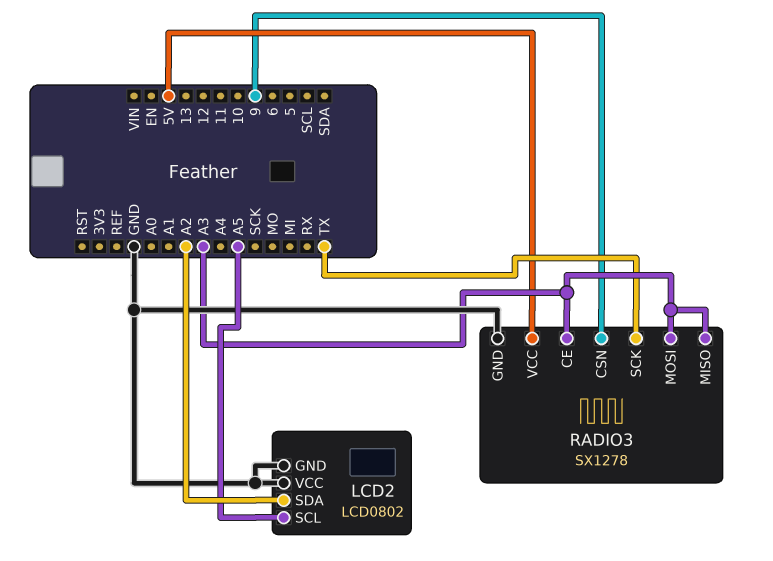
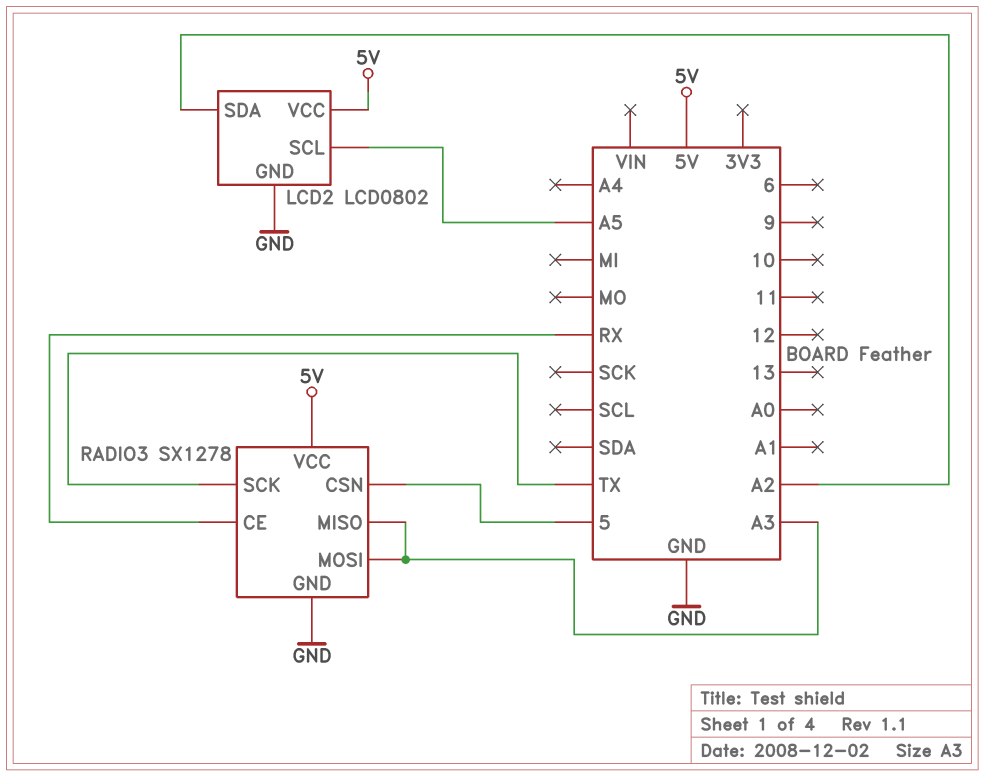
LCD2 pin VCC: GND -> 5V
RADIO3 pin CE: A3 -> RX
RADIO3 pin CSN: 9 -> 5

